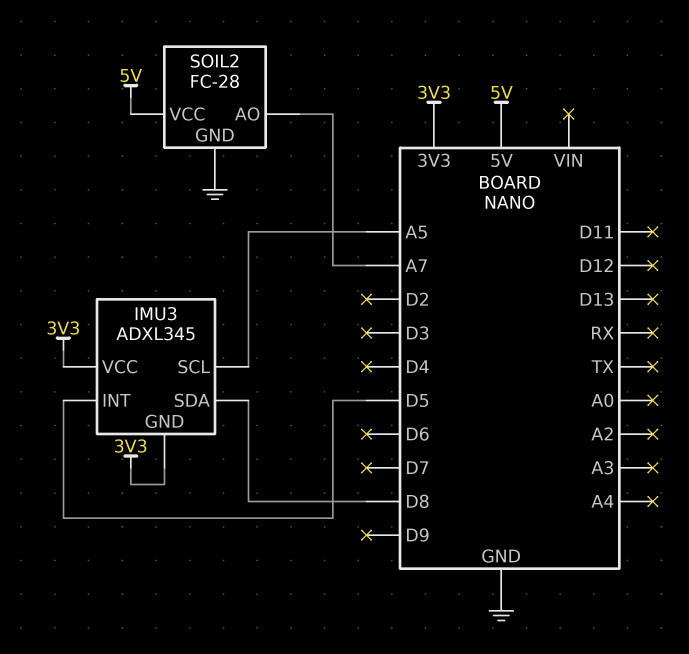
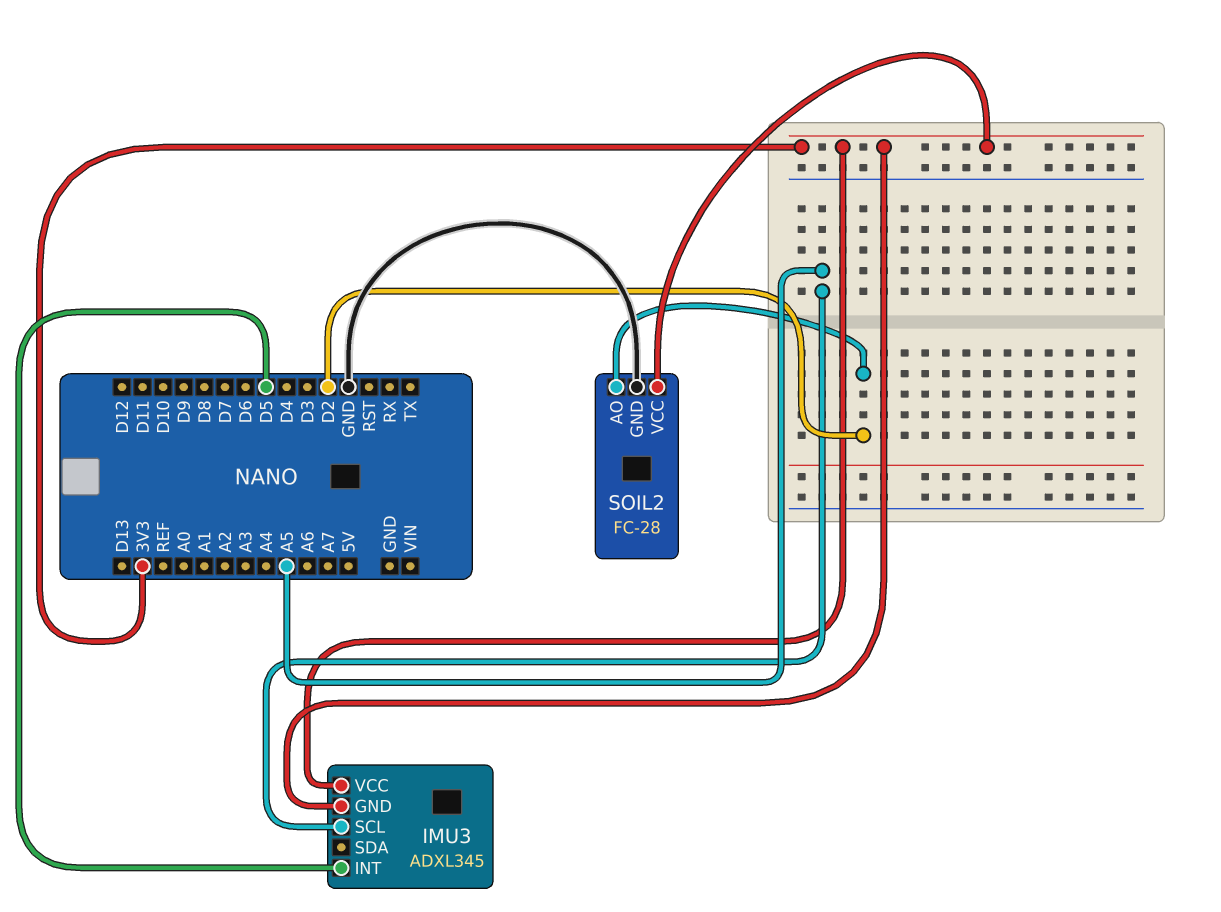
IMU3 pin SDA: D8 -> none
SOIL2 pin AO: A7 -> D2
SOIL2 pin VCC: 5V -> 3V3

